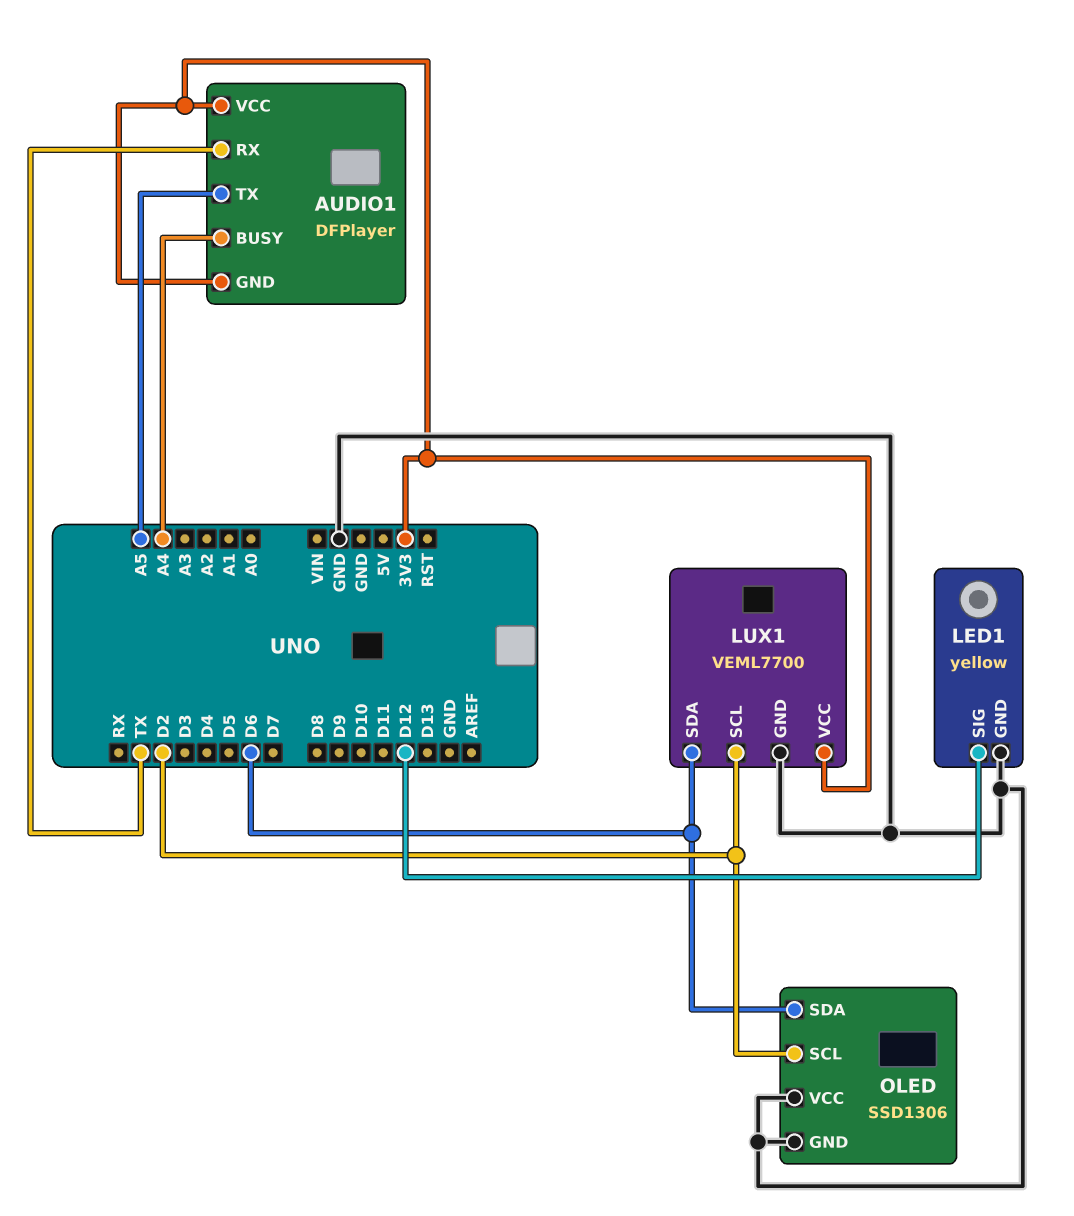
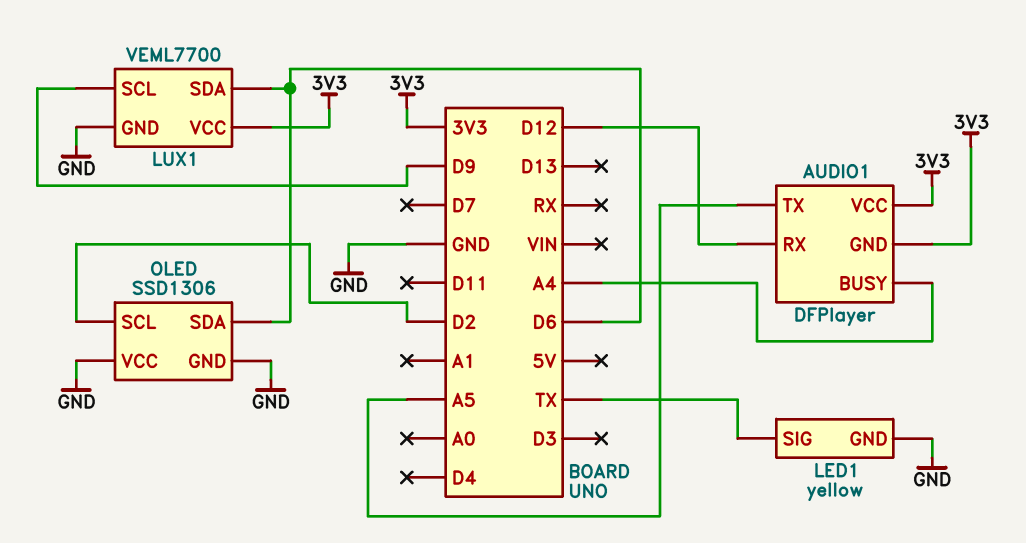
AUDIO1 pin RX: TX -> D12
LED1 pin SIG: D12 -> TX
LUX1 pin SCL: D2 -> D9

